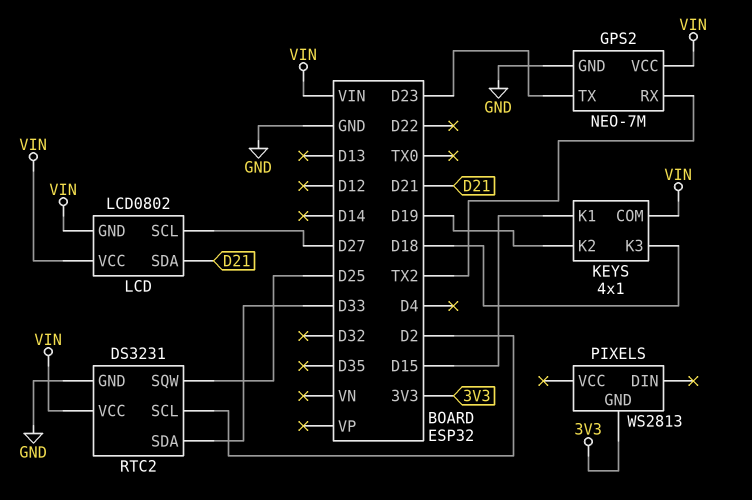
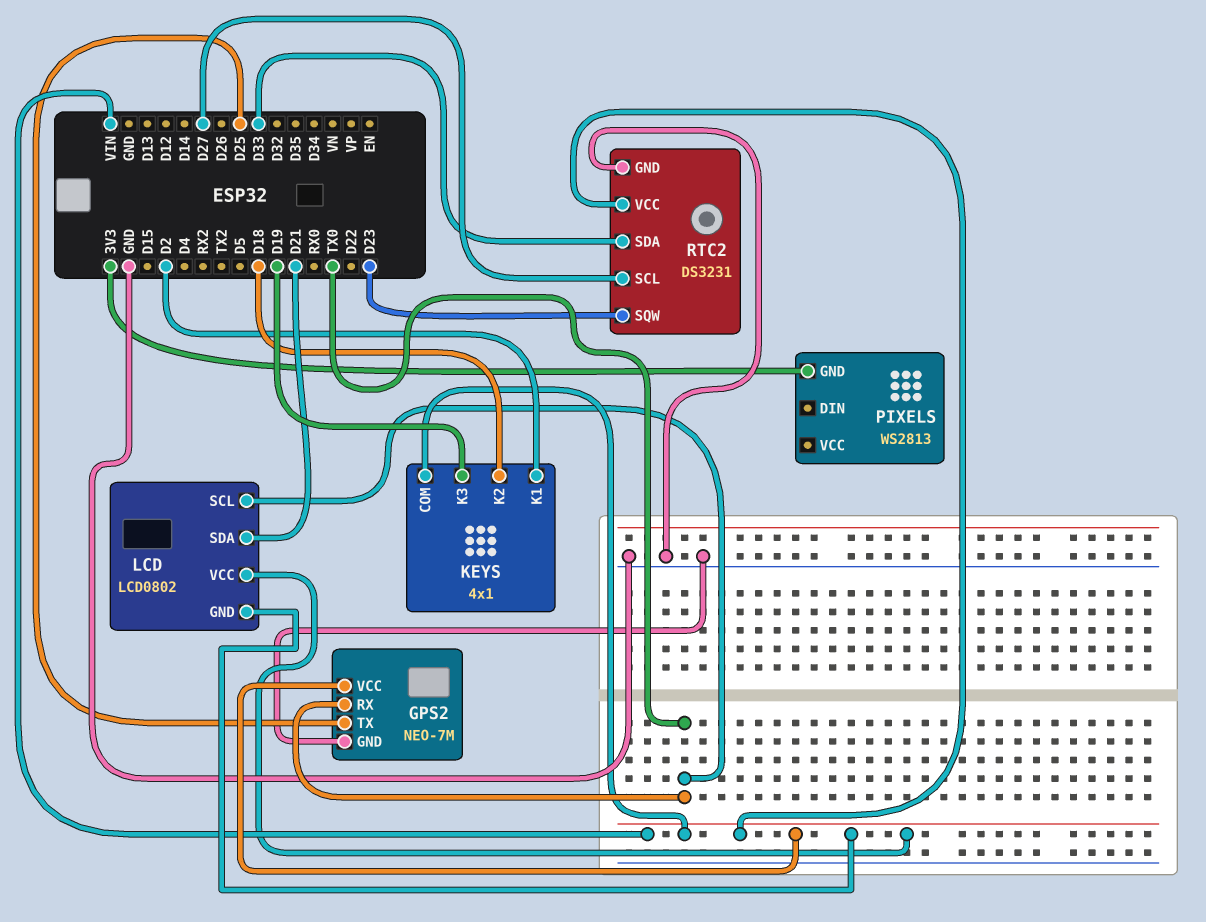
GPS2 pin RX: TX2 -> TX0
GPS2 pin TX: D23 -> D25
KEYS pin K1: D15 -> D2
KEYS pin K2: D19 -> D18
KEYS pin K3: D18 -> D19
LCD pin SCL: D27 -> TX0
RTC2 pin SCL: D2 -> D27
RTC2 pin SQW: D25 -> D23

